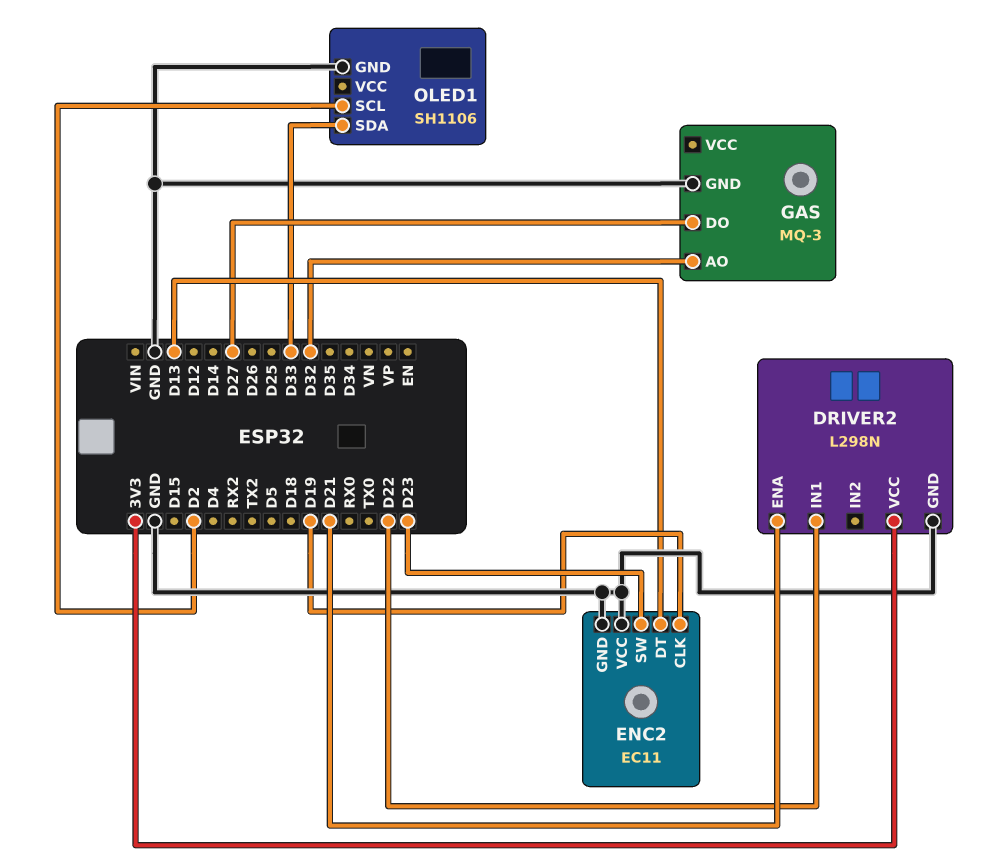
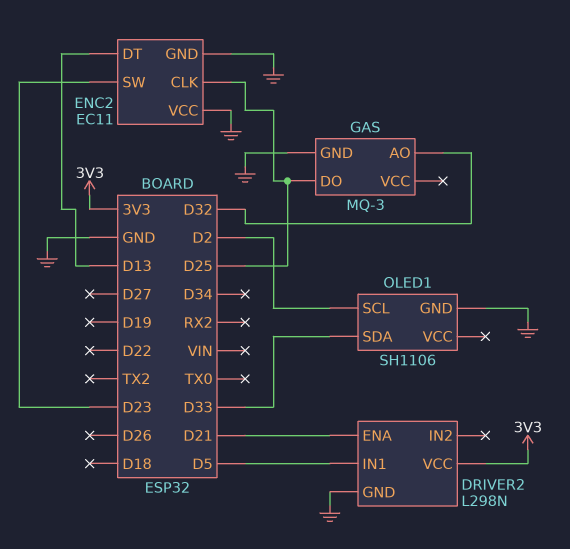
DRIVER2 pin IN1: D22 -> D5
ENC2 pin CLK: D19 -> D25
GAS pin DO: D27 -> D25

